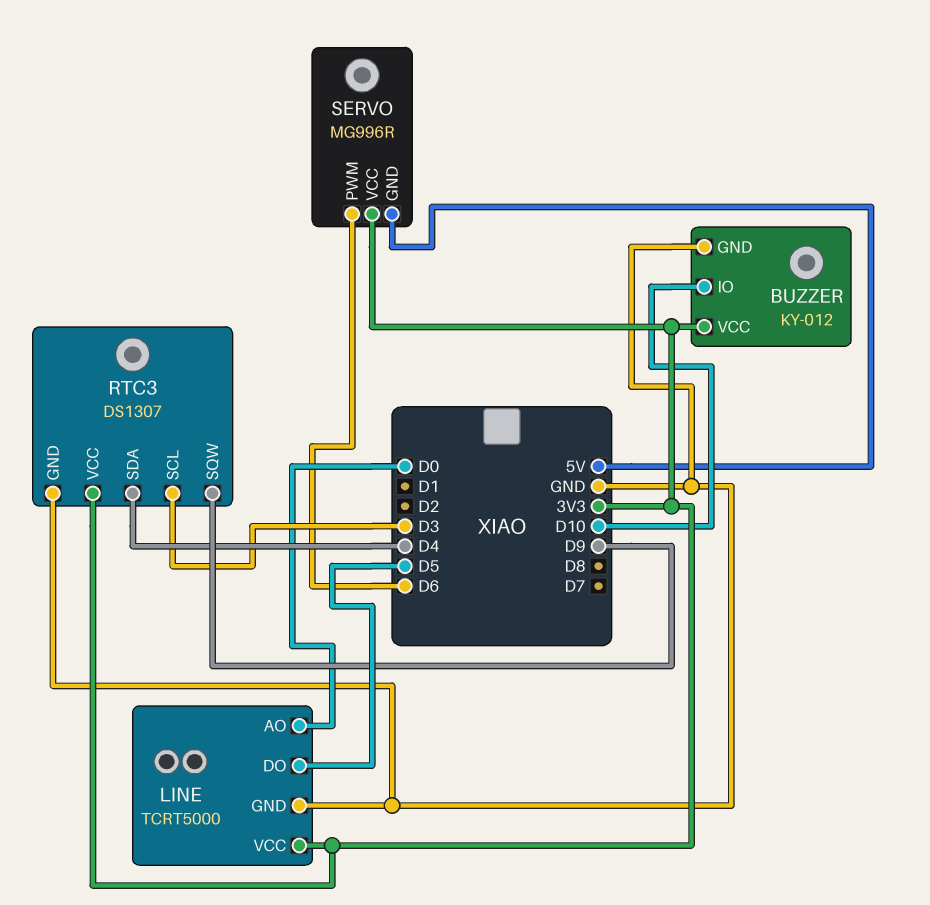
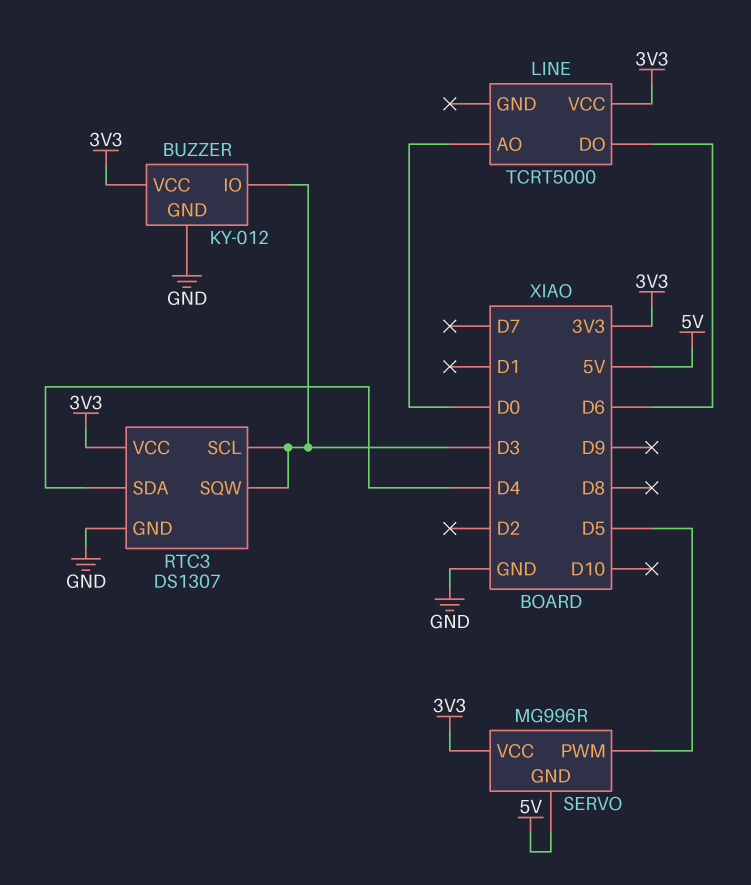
BUZZER pin IO: D10 -> D3
LINE pin DO: D5 -> D6
LINE pin GND: GND -> none
RTC3 pin SQW: D9 -> D3
SERVO pin PWM: D6 -> D5

